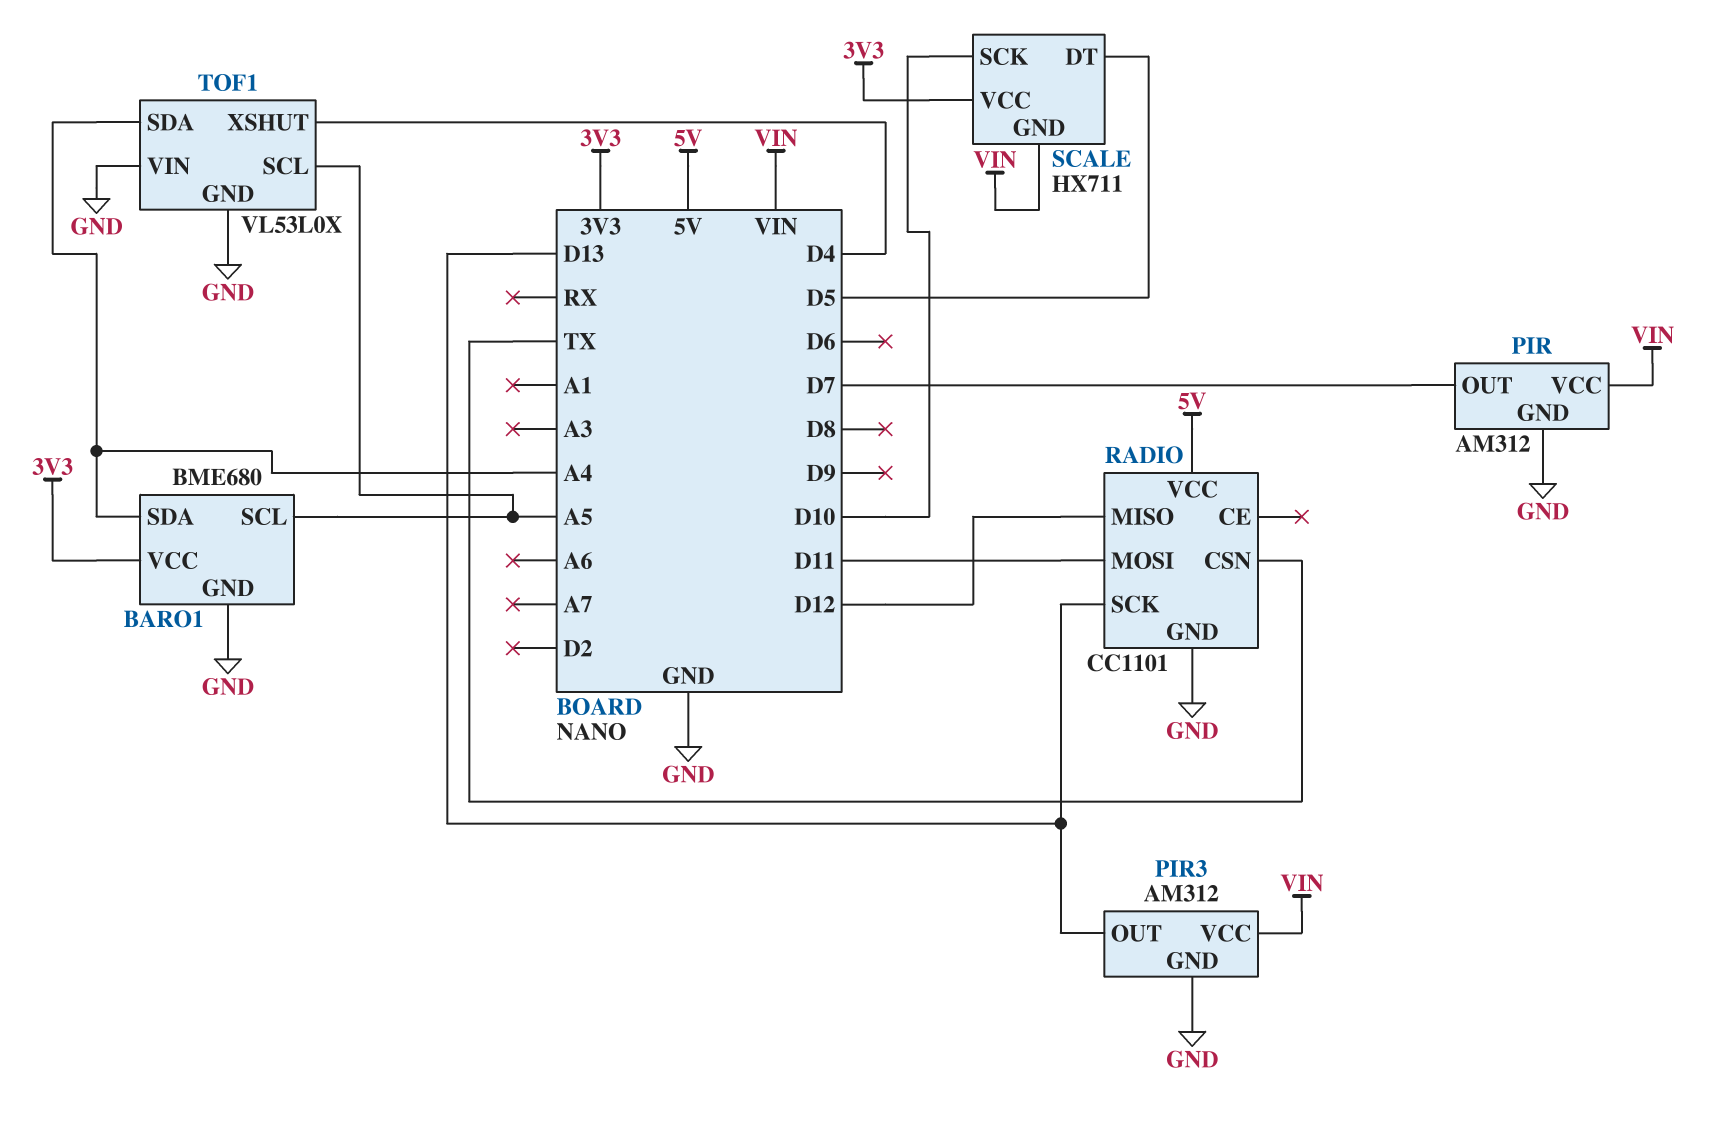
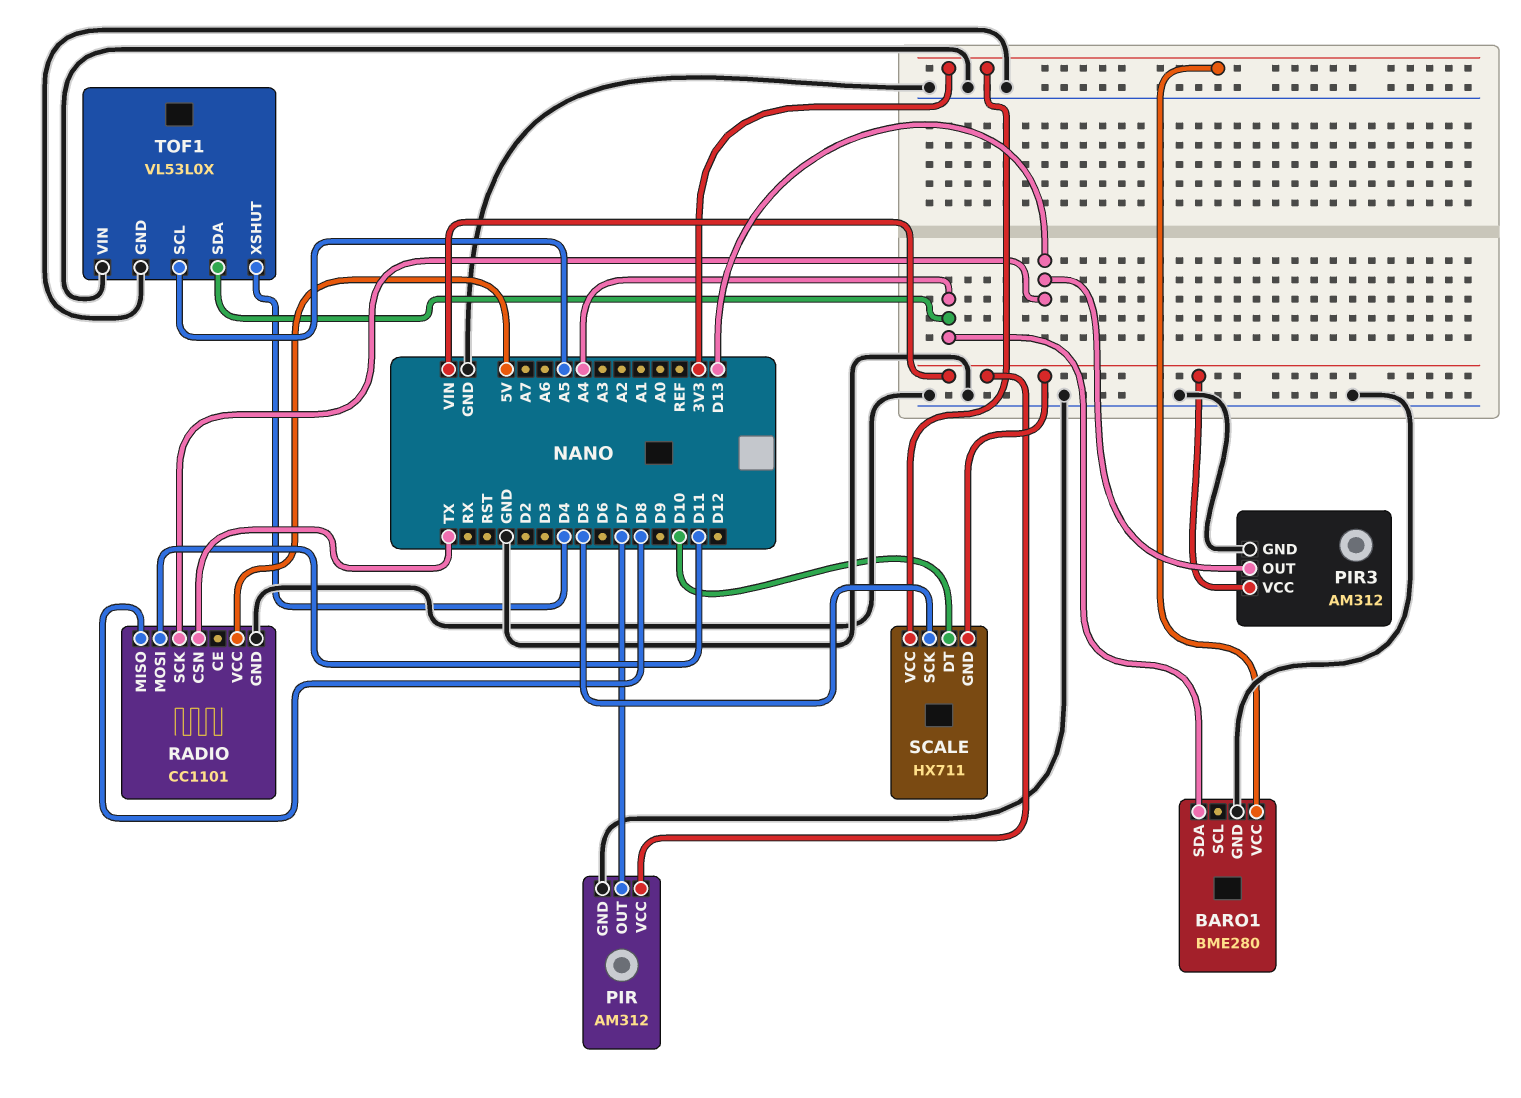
BARO1: BME680 -> BME280
BARO1 pin SCL: A5 -> none
RADIO pin MISO: D12 -> D8
SCALE pin DT: D5 -> D10
SCALE pin SCK: D10 -> D5

